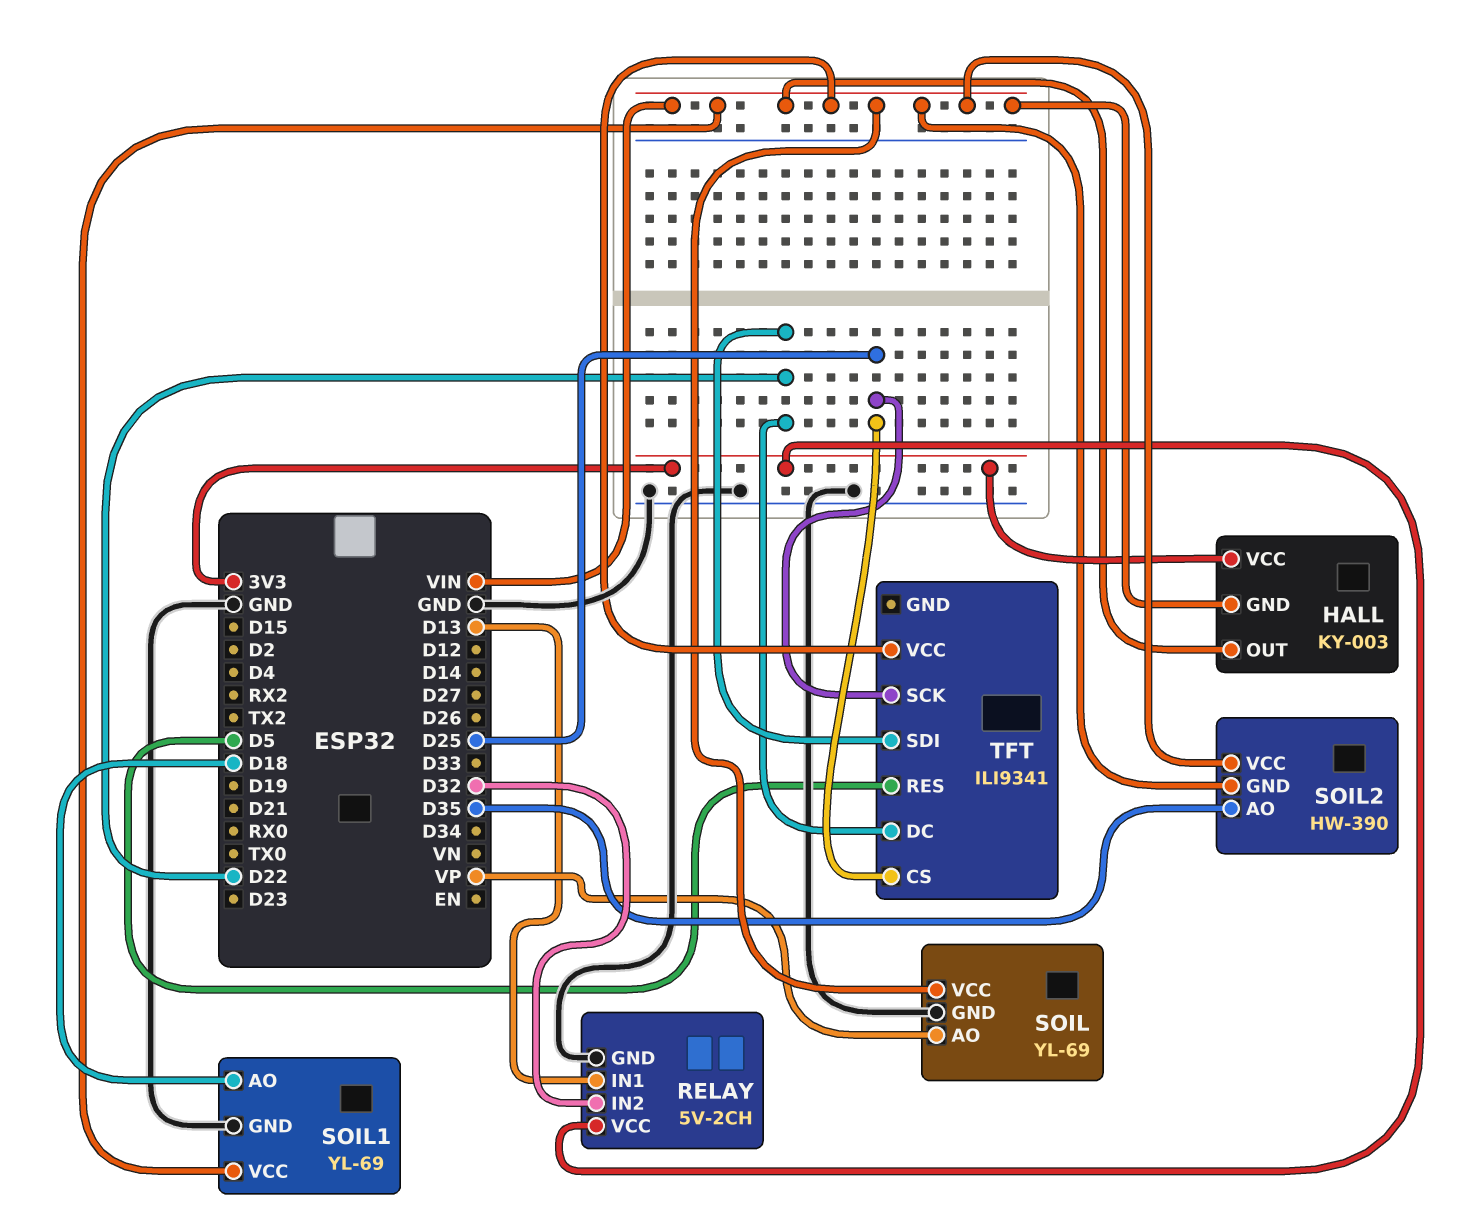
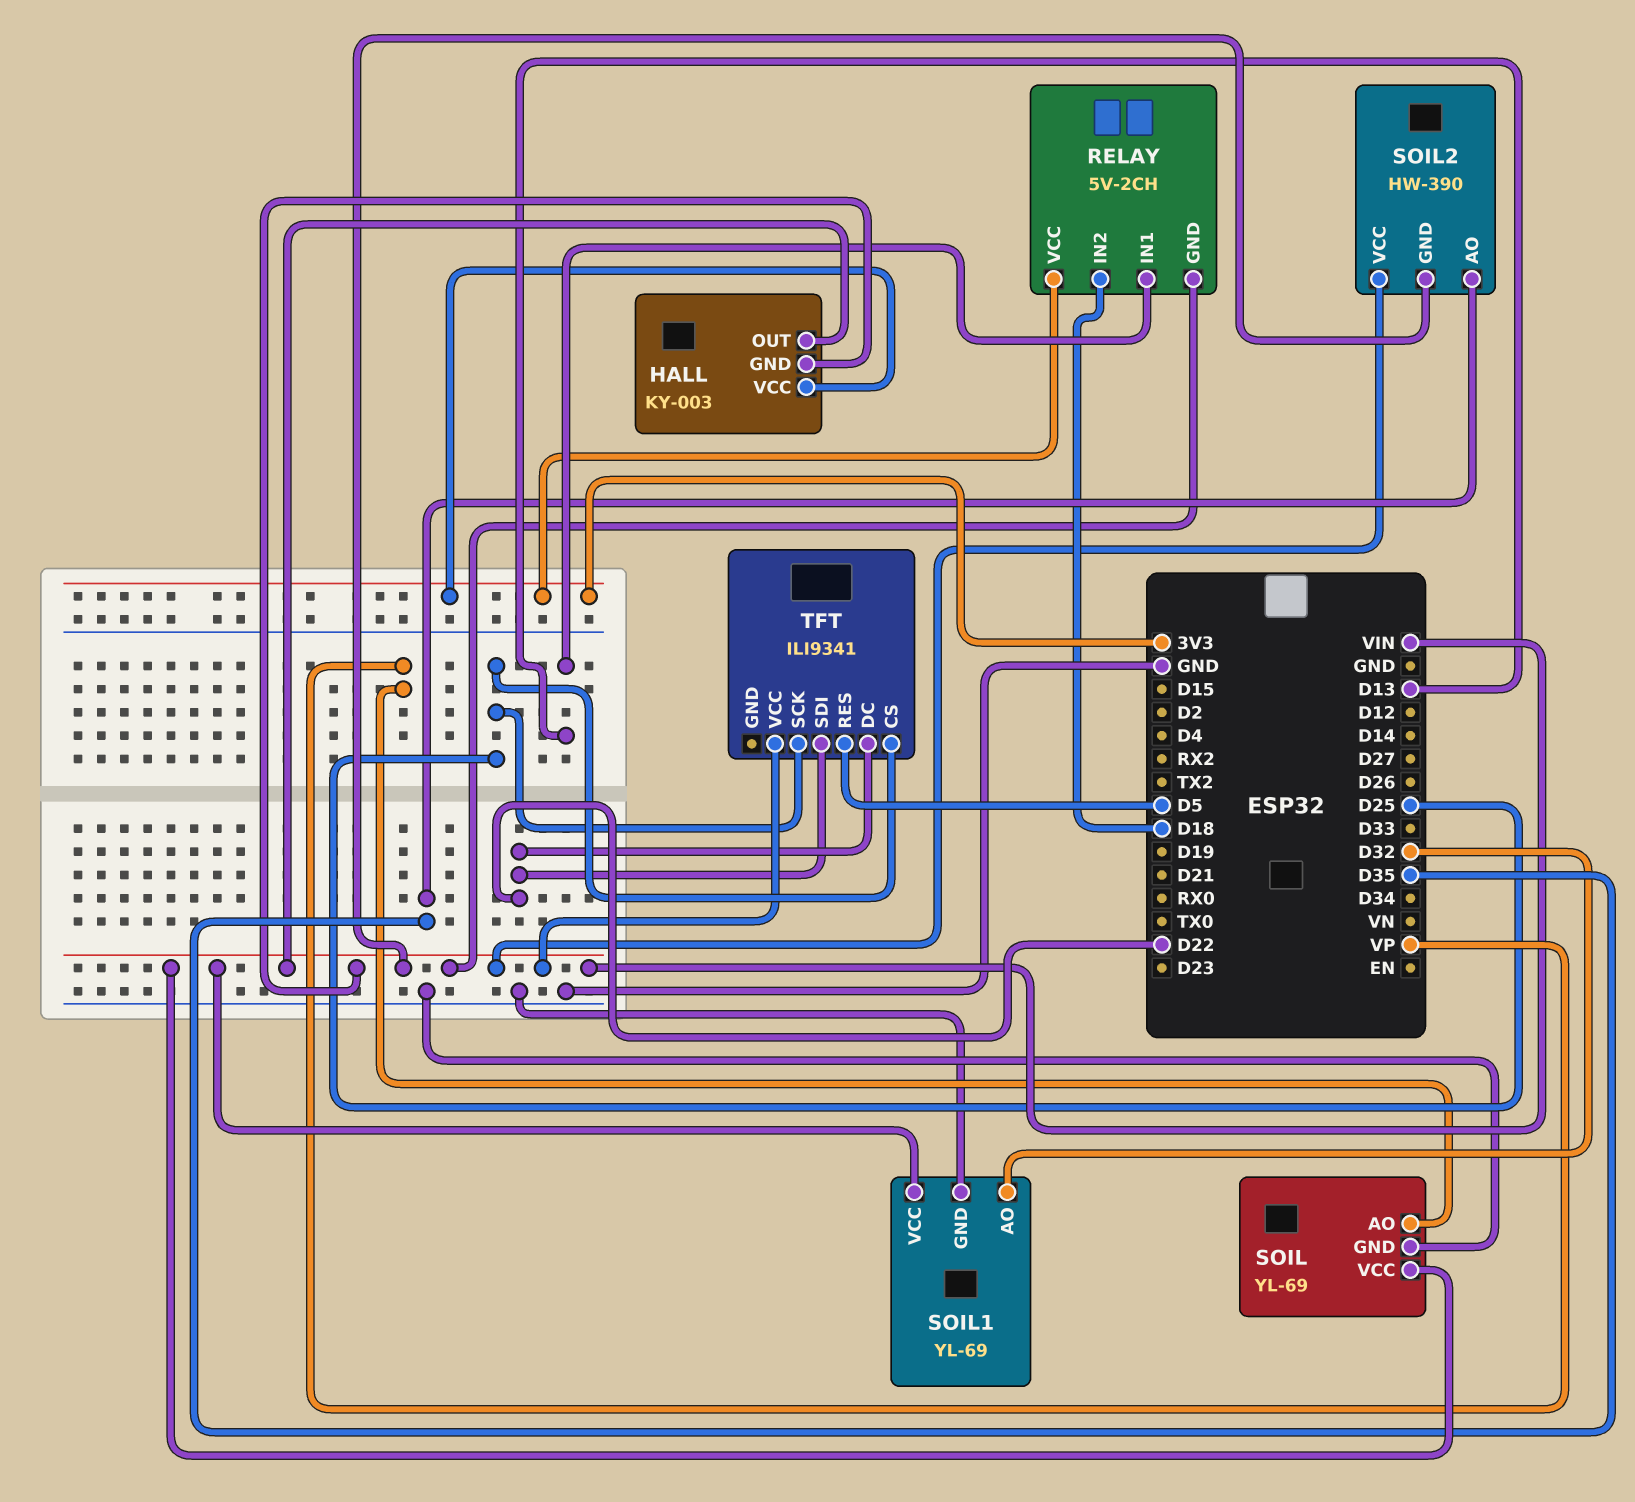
RELAY pin GND: GND -> VIN
RELAY pin IN2: D32 -> D18
SOIL1 pin AO: D18 -> D32

